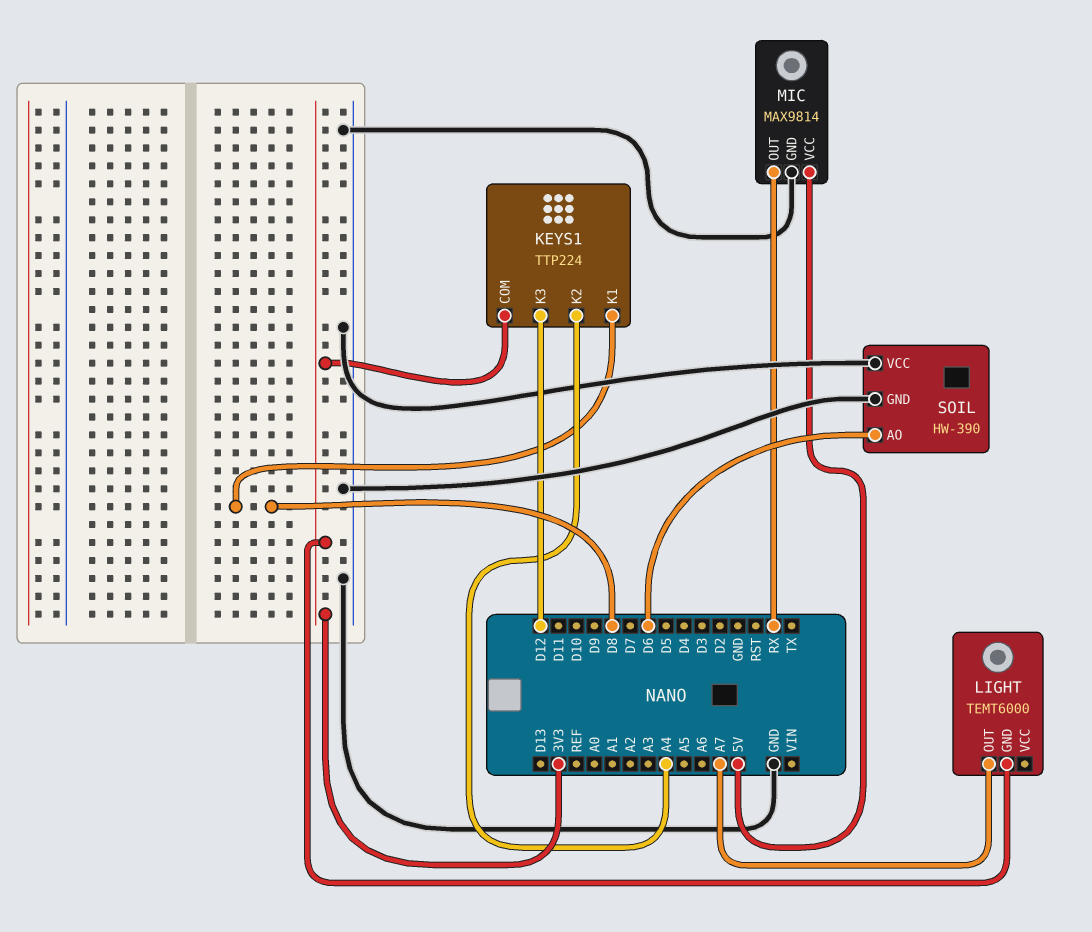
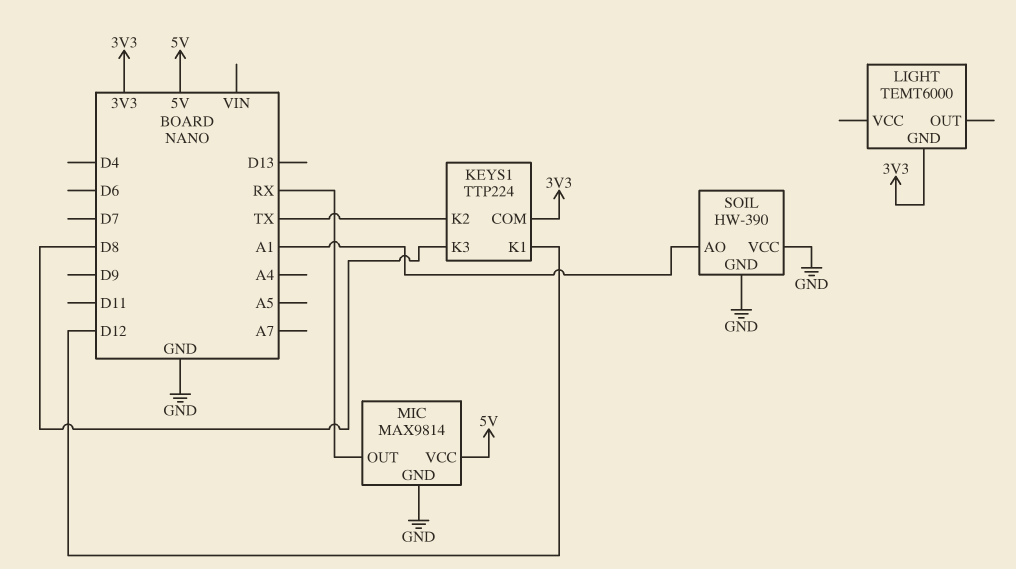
KEYS1 pin K1: D8 -> D12
KEYS1 pin K2: A4 -> TX
KEYS1 pin K3: D12 -> D8
LIGHT pin OUT: A7 -> none
SOIL pin AO: D6 -> A1

